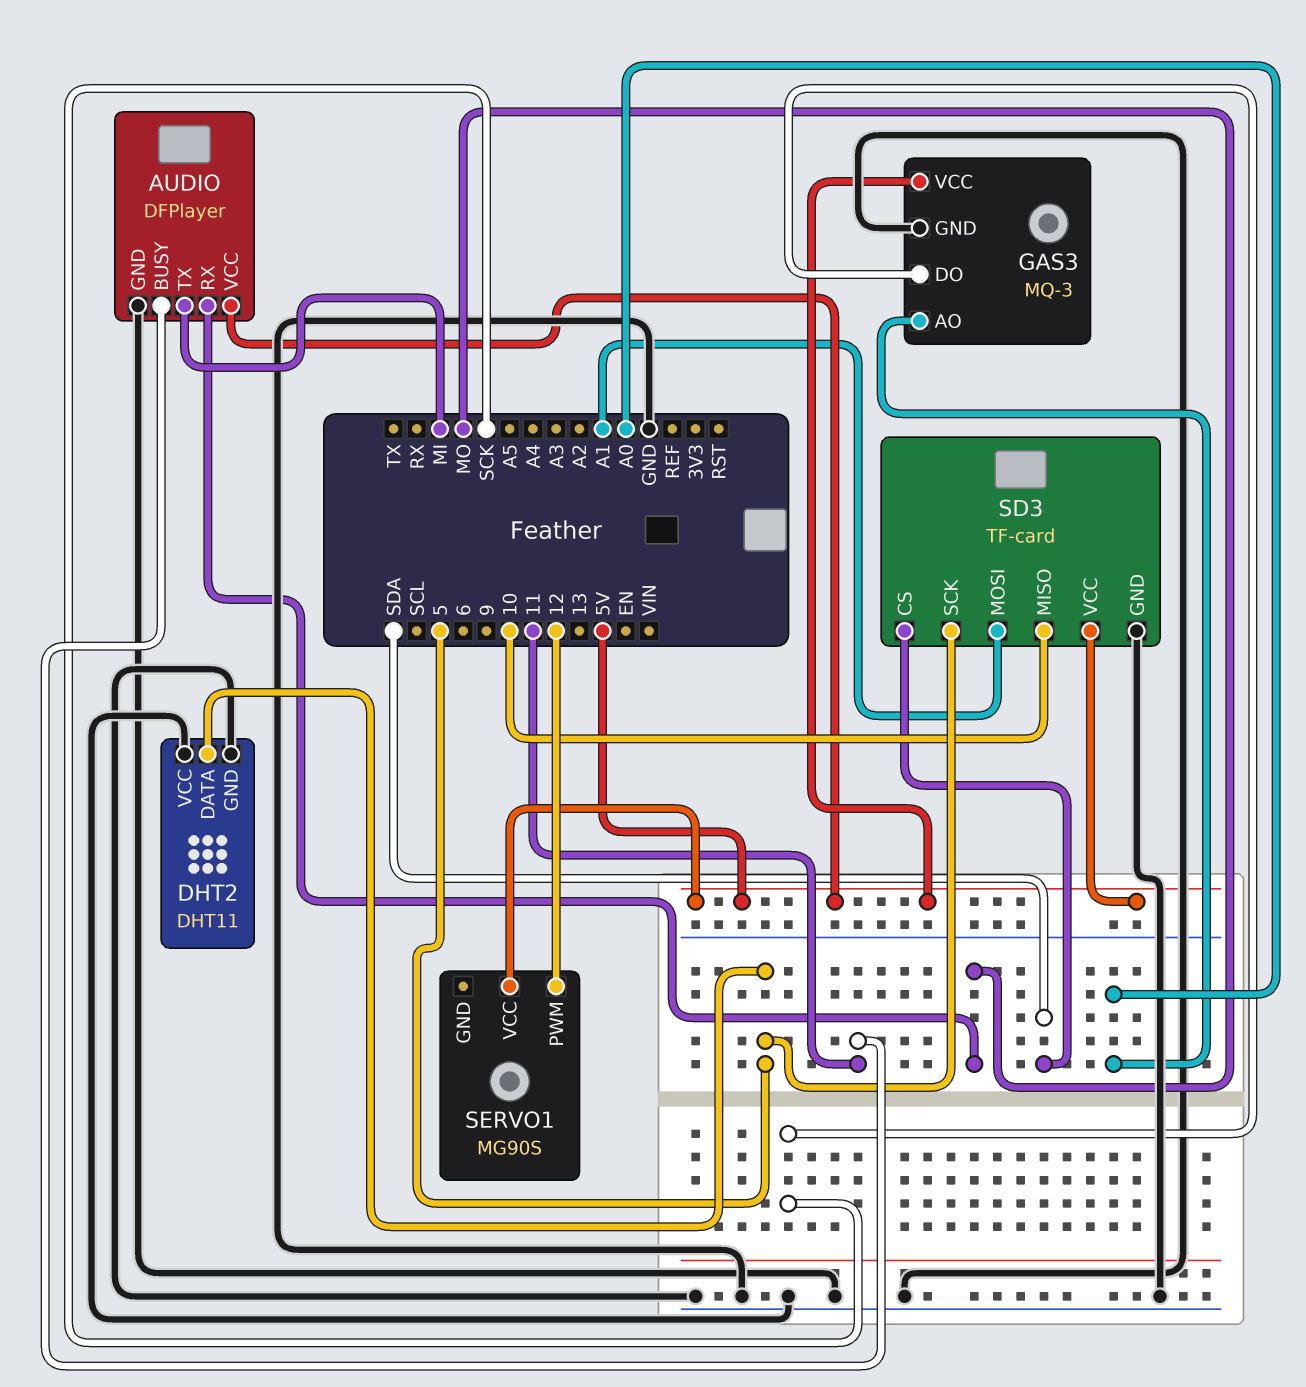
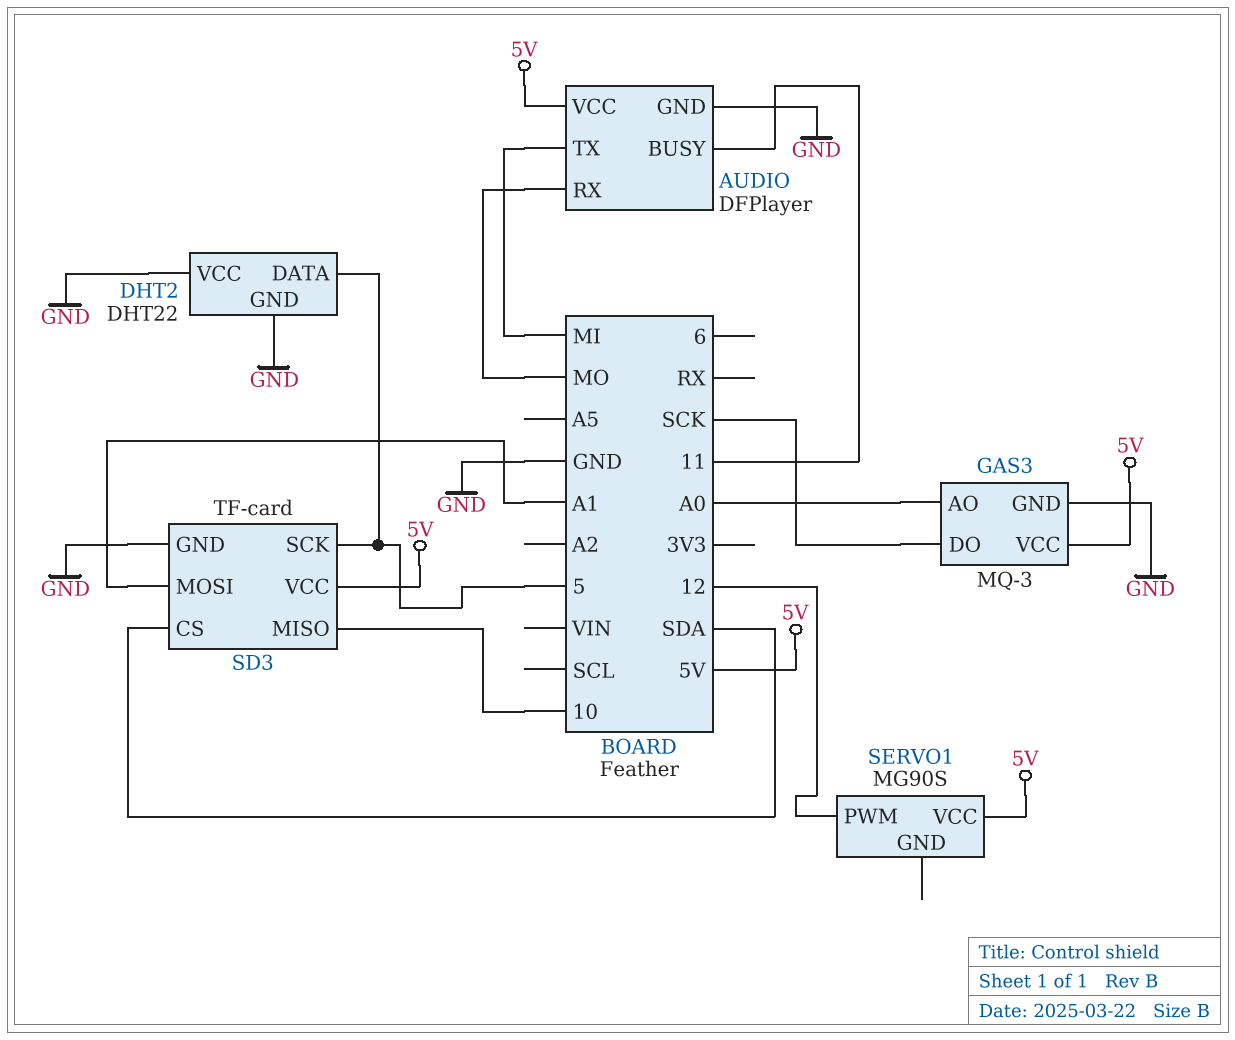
DHT2: DHT11 -> DHT22

